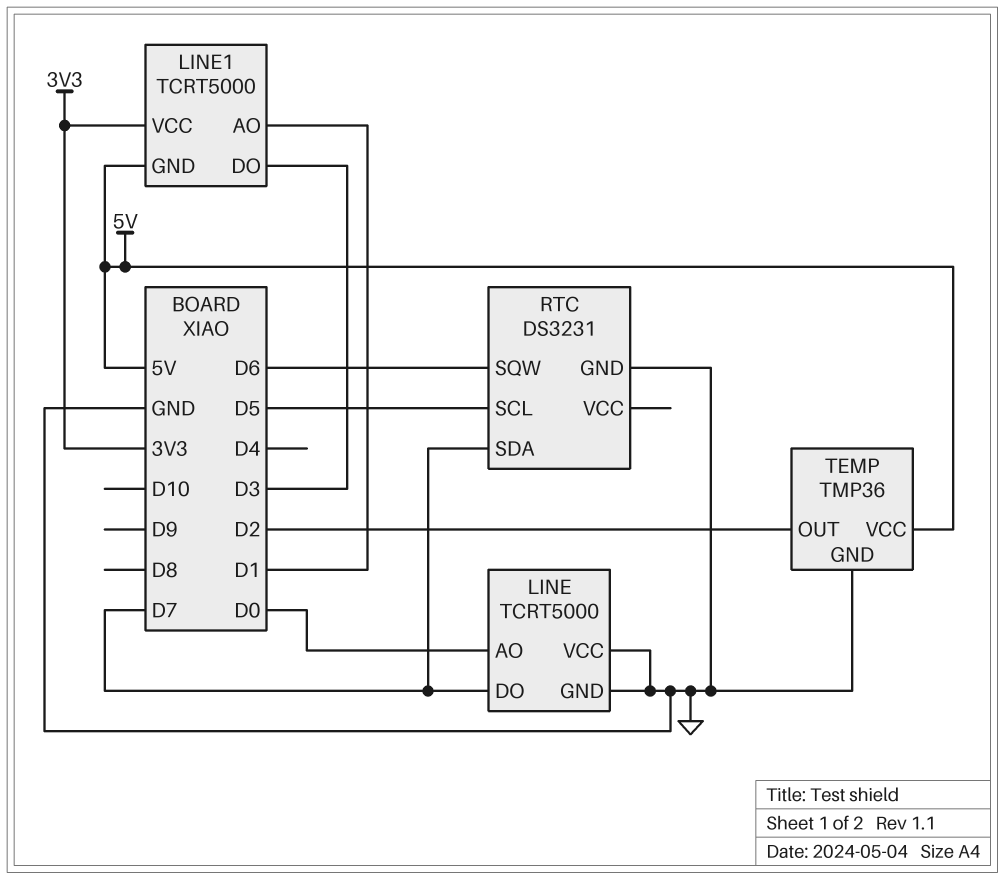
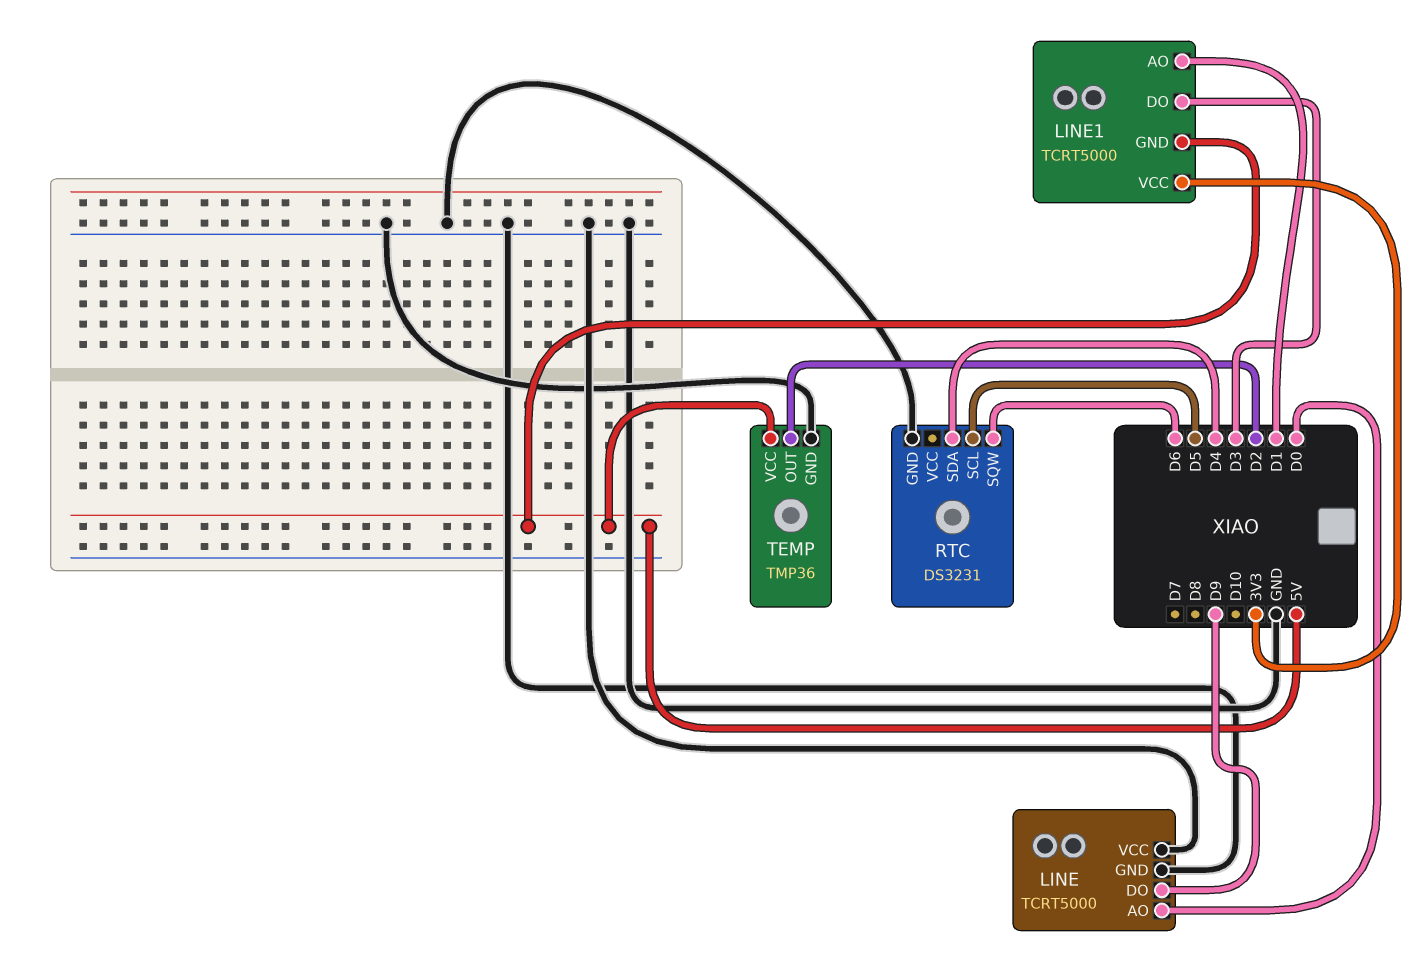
LINE pin DO: D7 -> D9
RTC pin SDA: D7 -> D4

